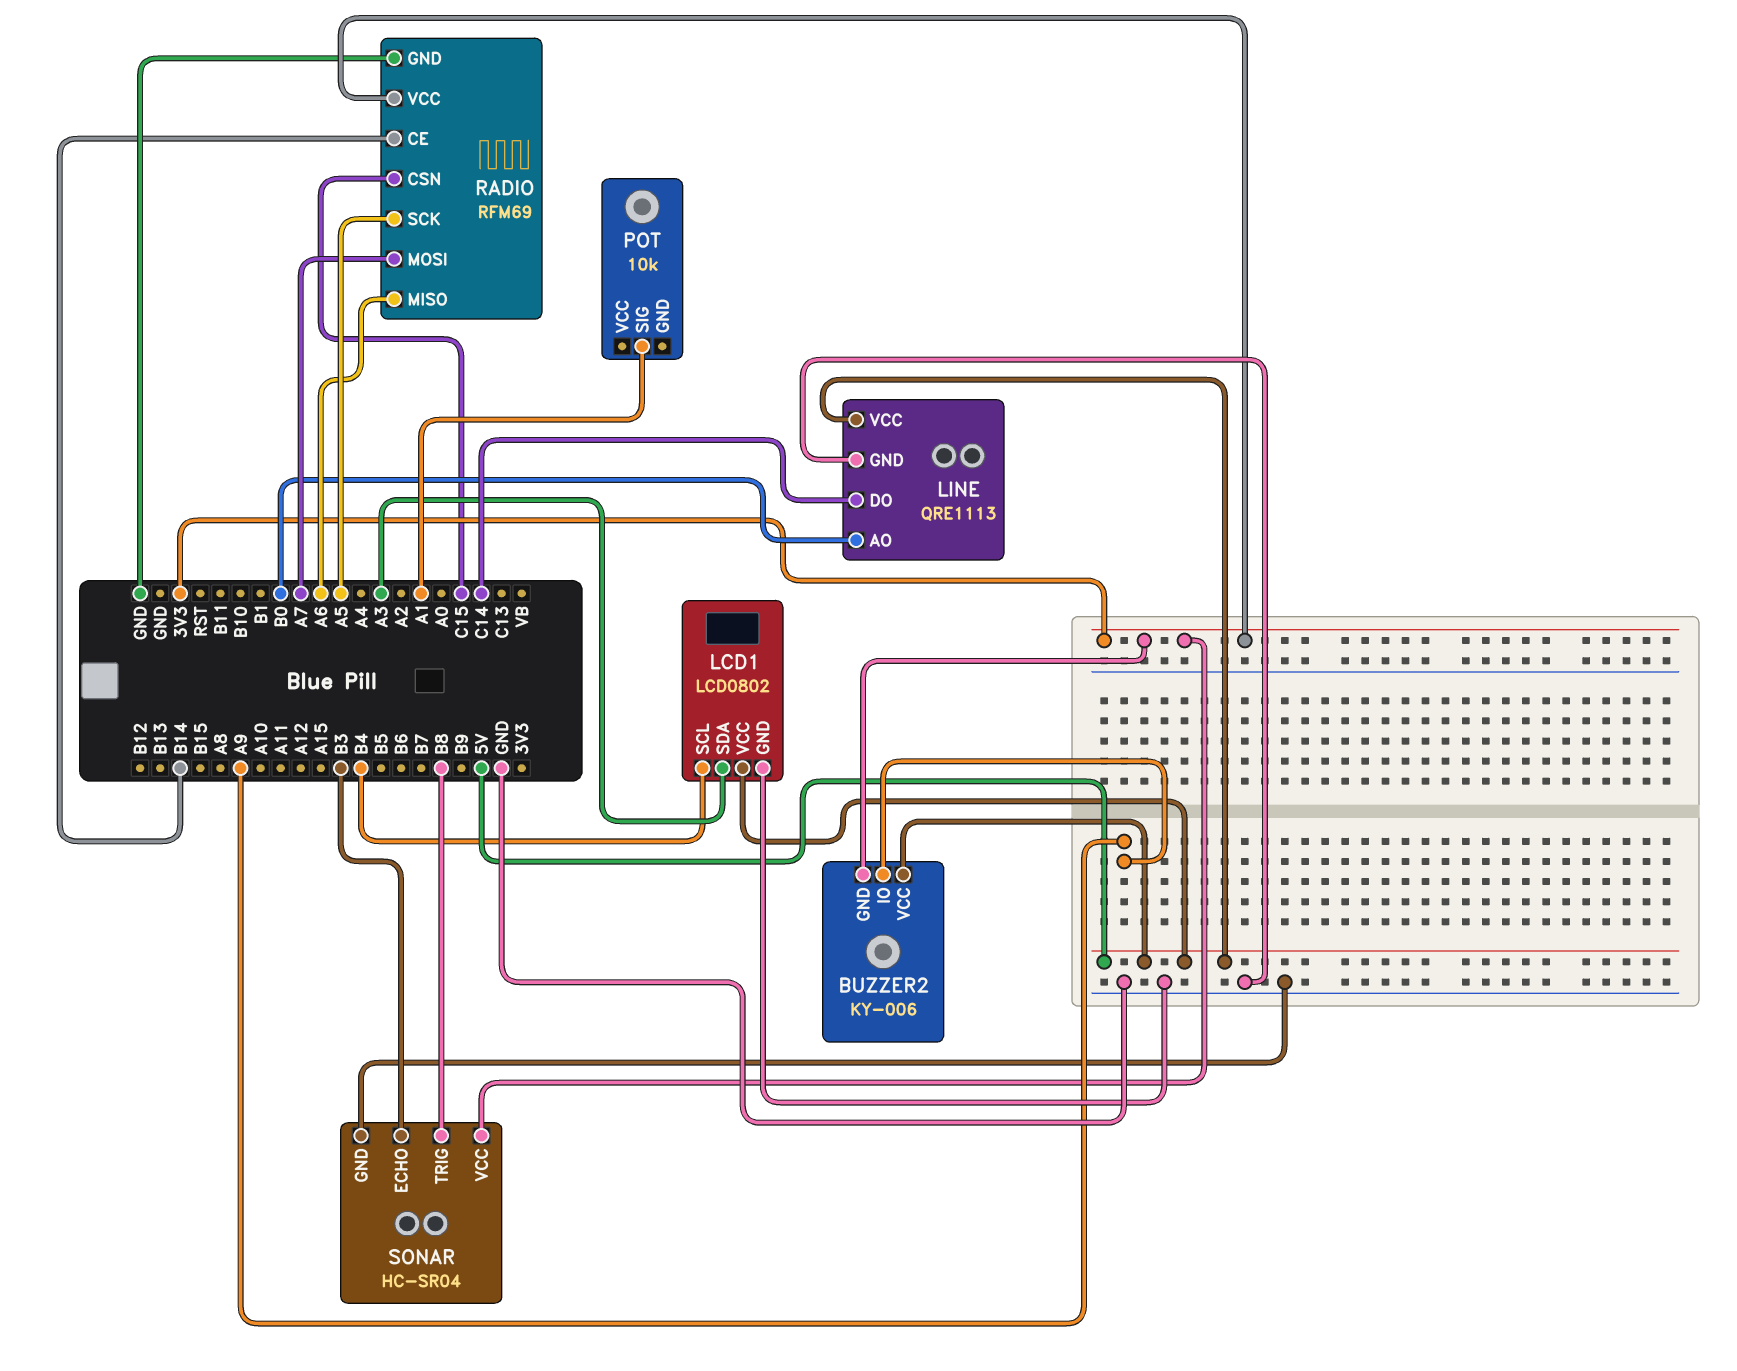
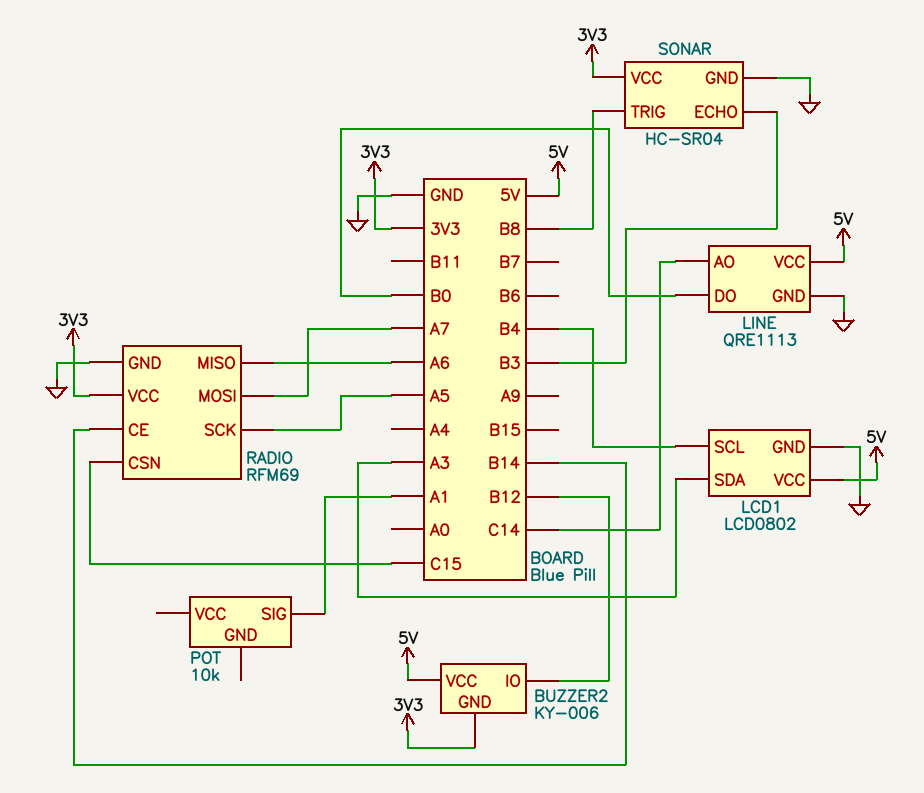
BUZZER2 pin IO: A9 -> B12
LINE pin AO: B0 -> C14
LINE pin DO: C14 -> B0

